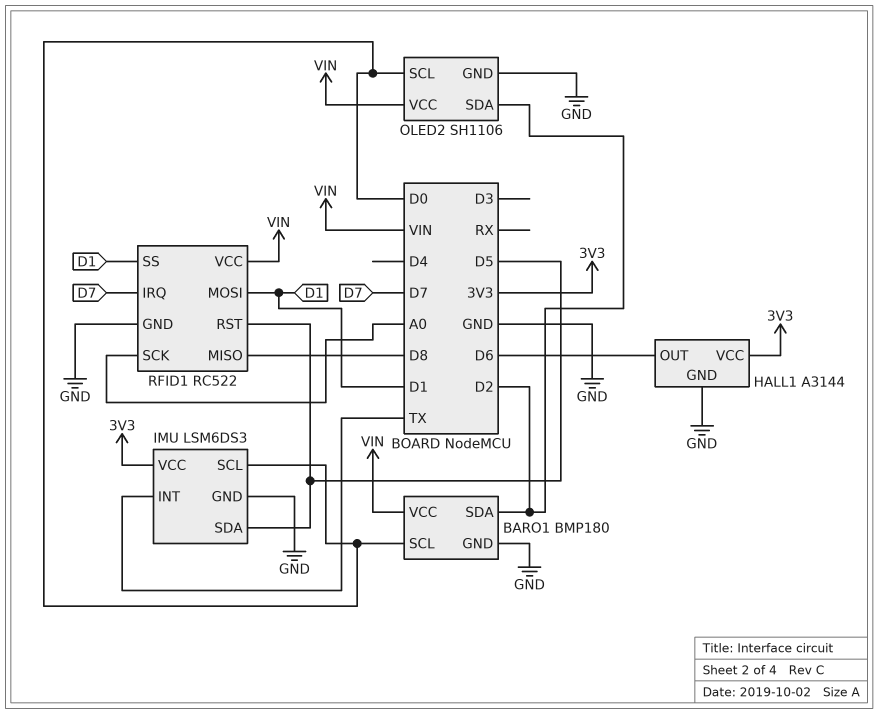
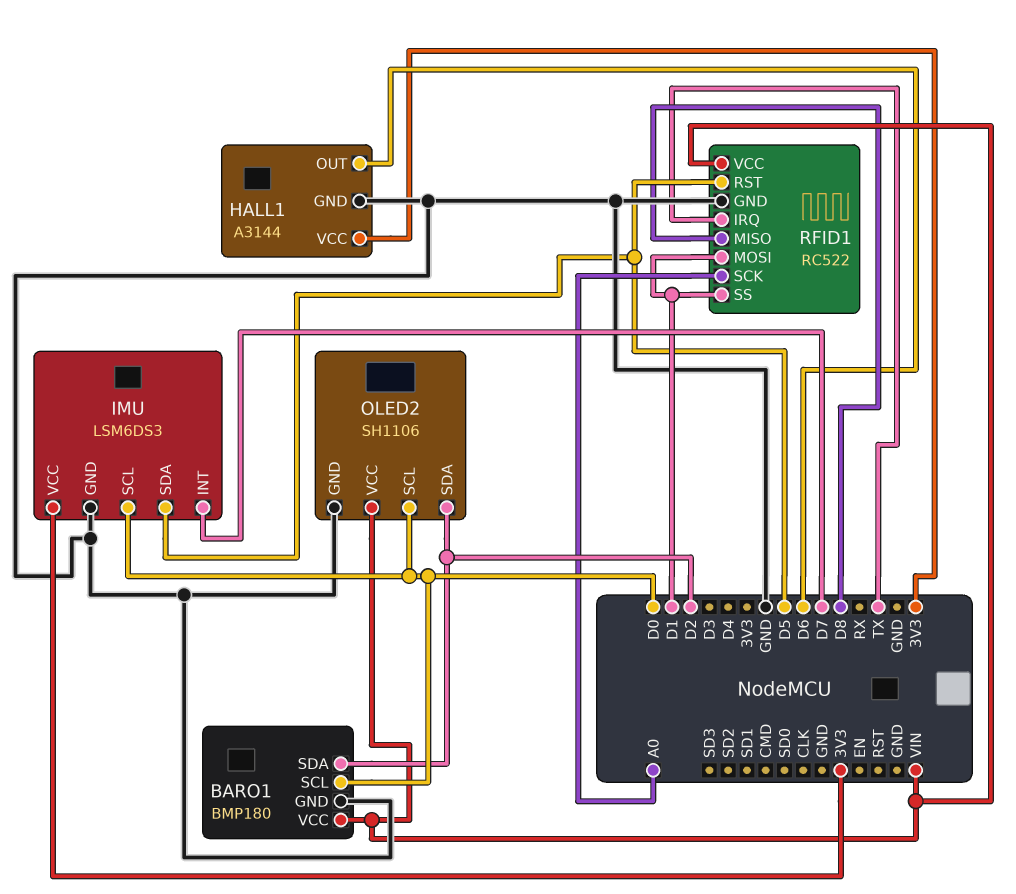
IMU pin INT: TX -> D7
RFID1 pin IRQ: D7 -> TX

